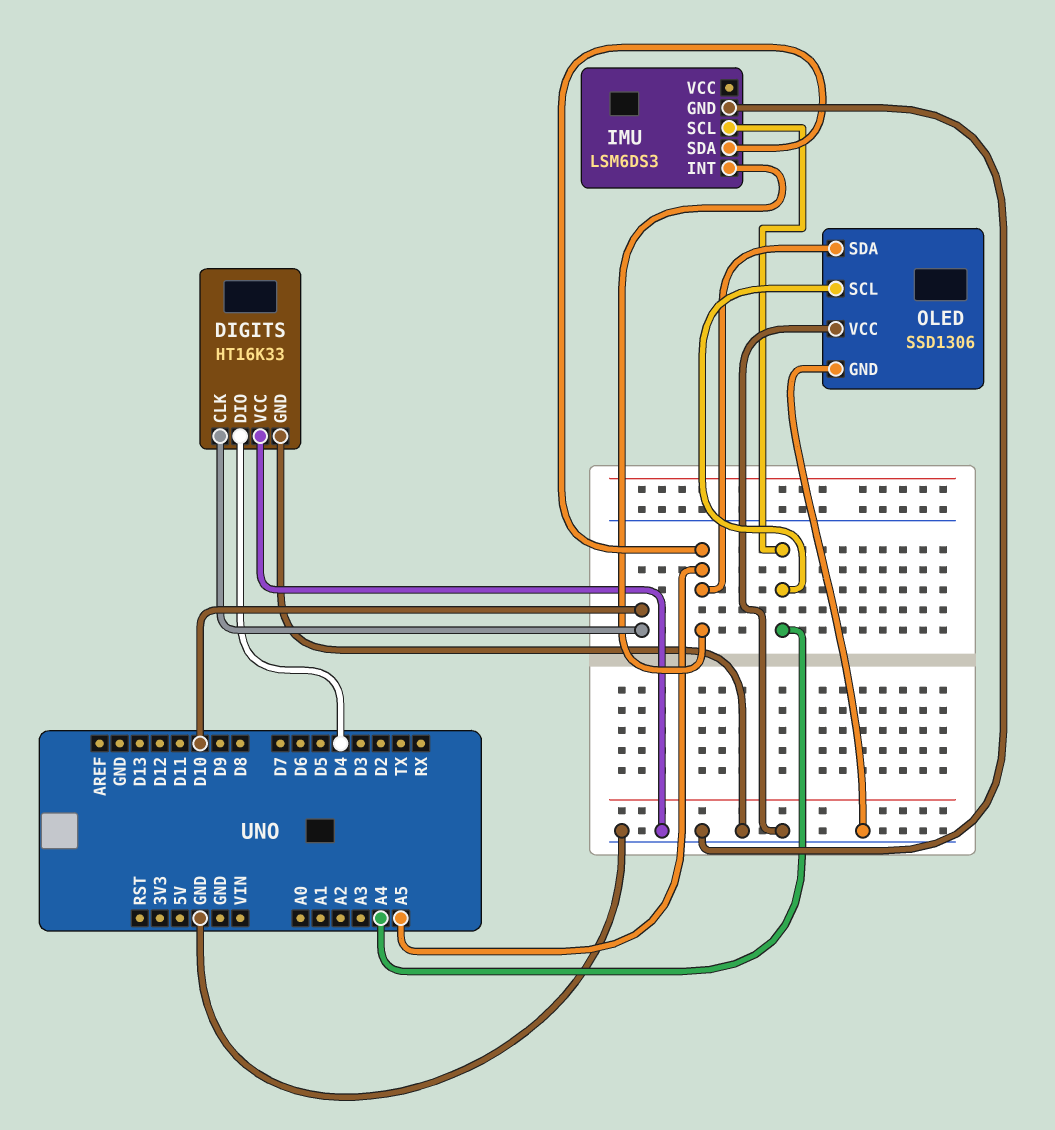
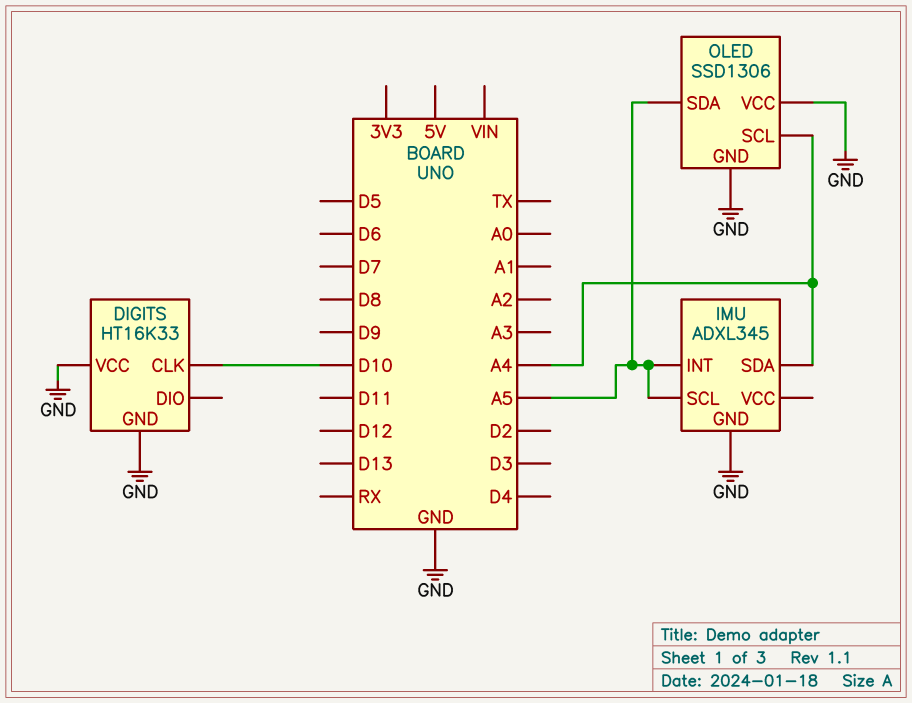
DIGITS pin DIO: D4 -> none
IMU: LSM6DS3 -> ADXL345
IMU pin SCL: A4 -> A5
IMU pin SDA: A5 -> A4

